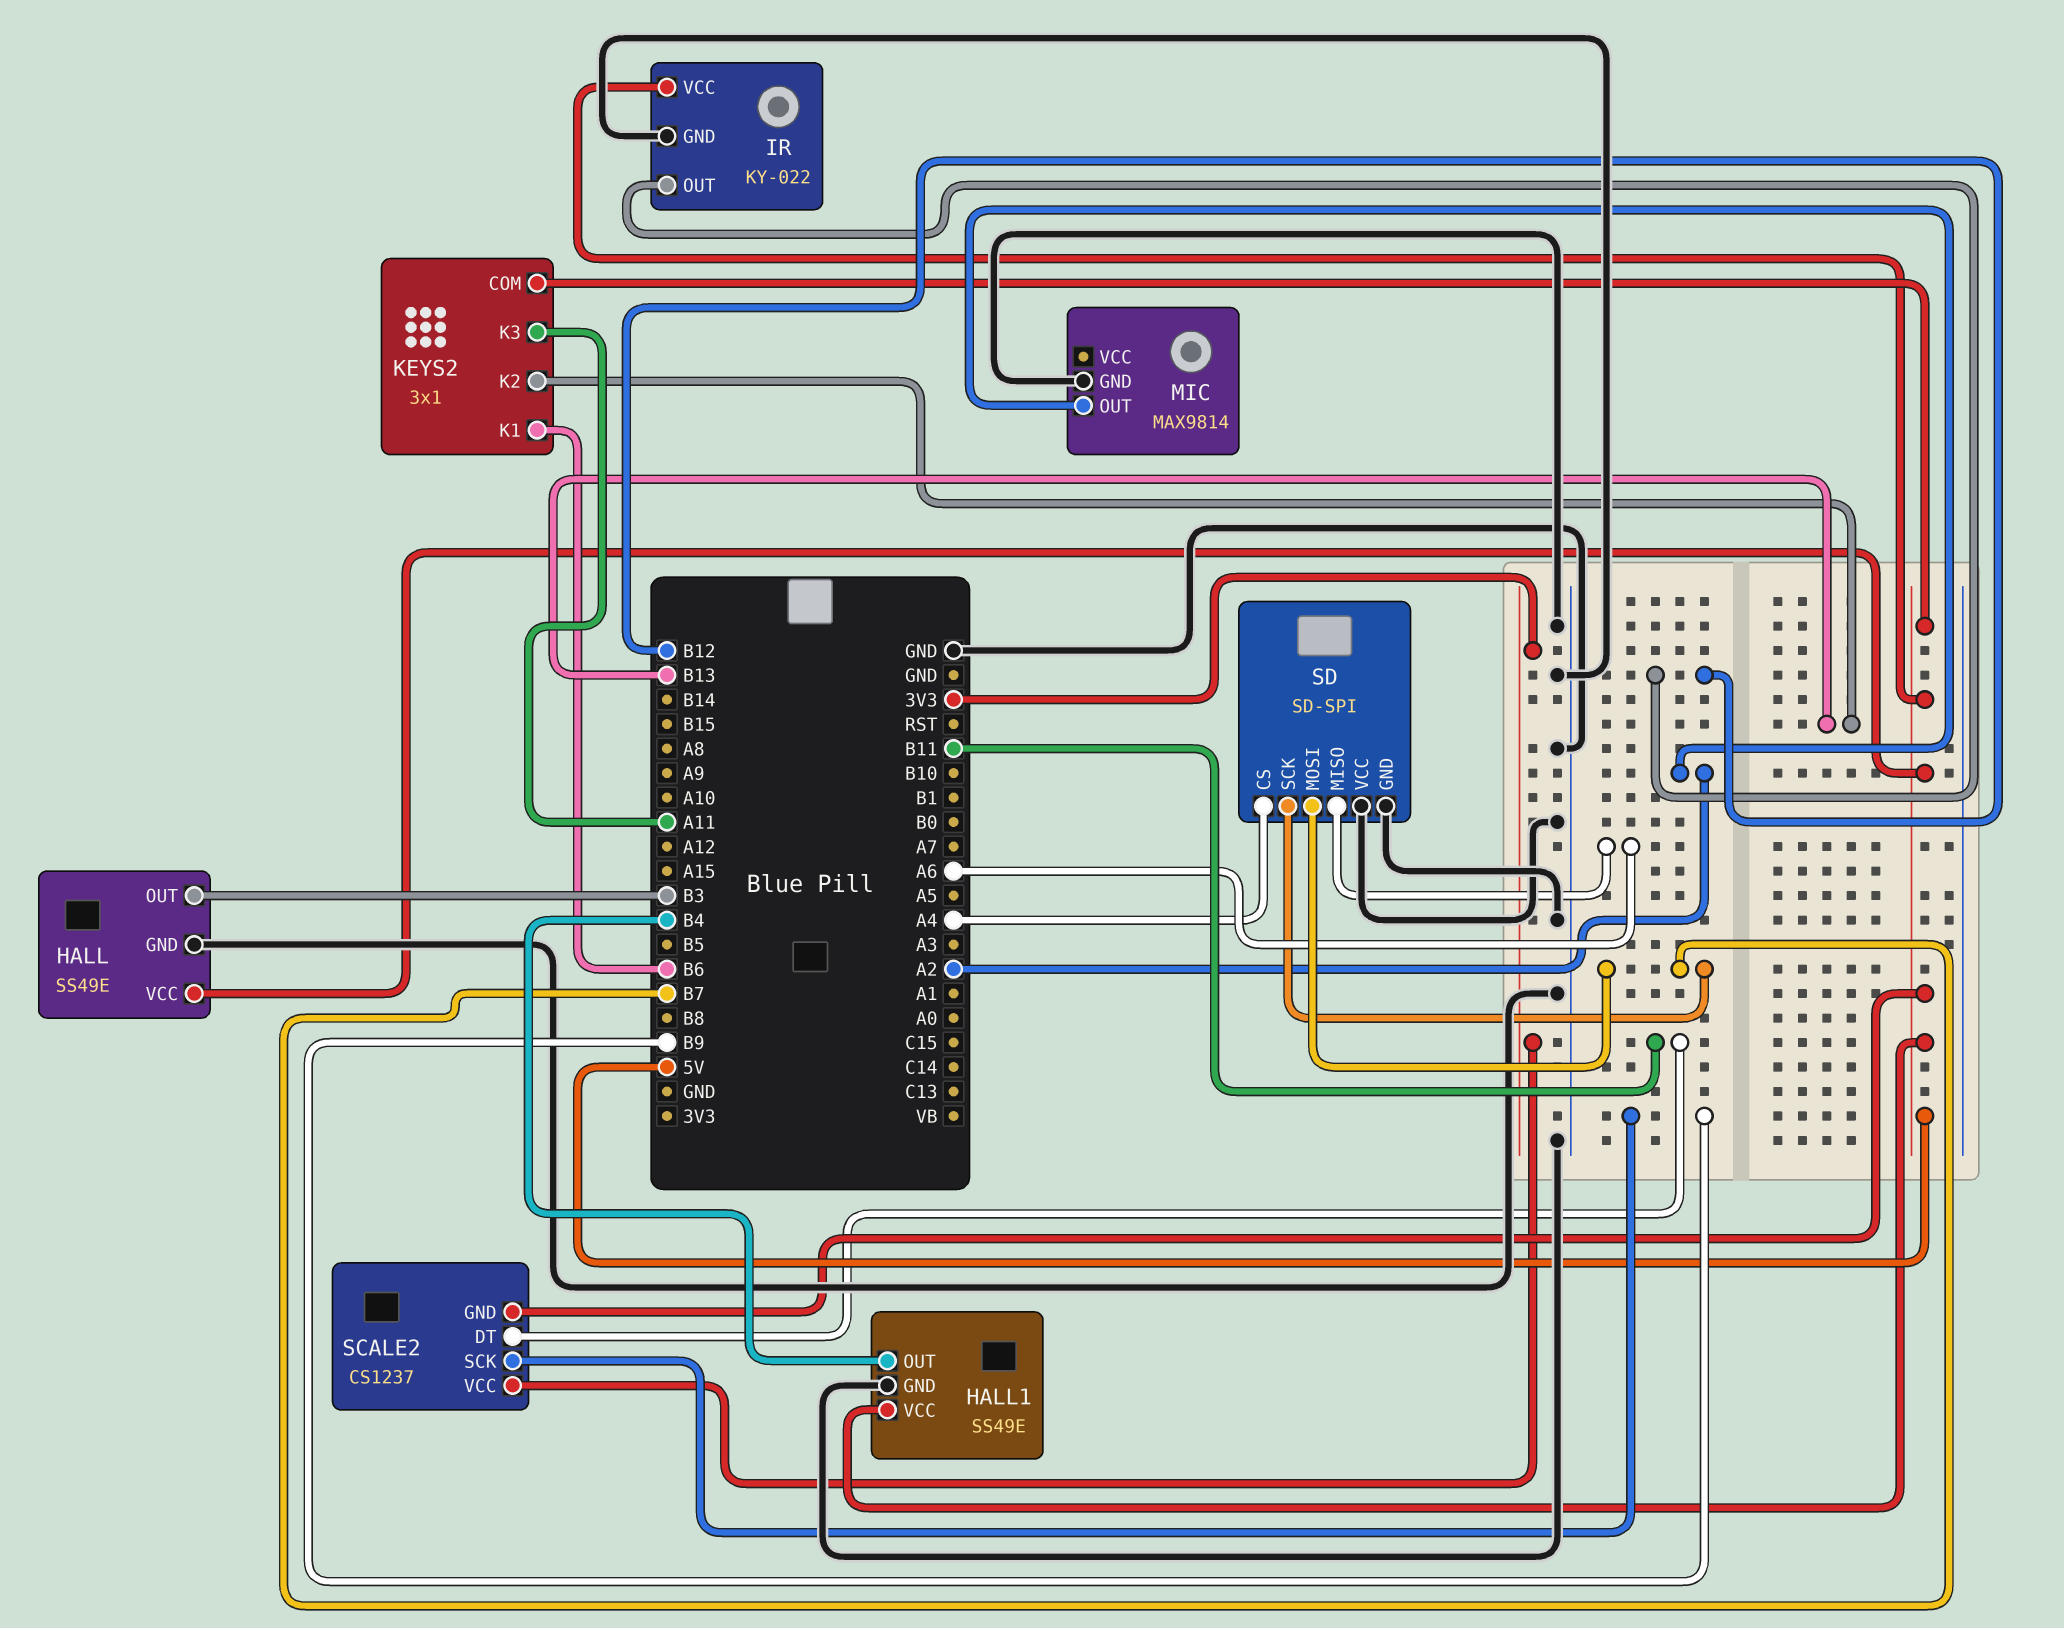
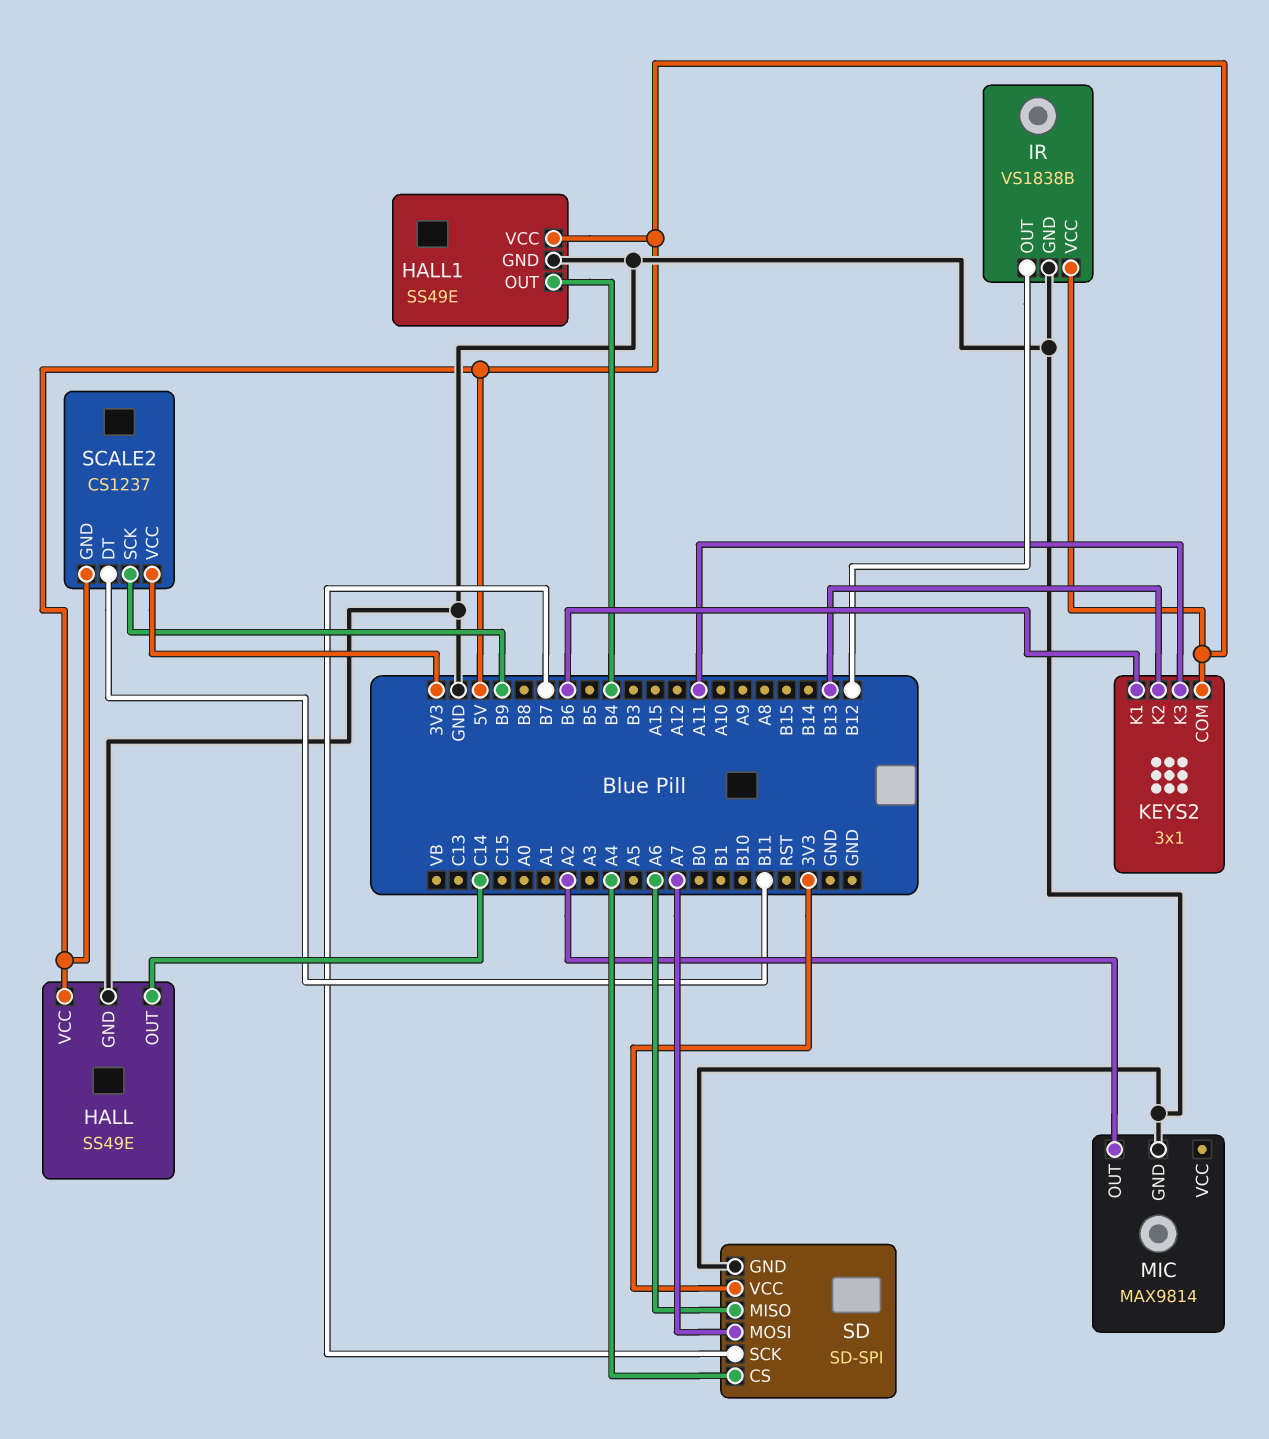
HALL pin OUT: B3 -> C14
IR: KY-022 -> VS1838B
SD pin MOSI: B7 -> A7
SD pin VCC: GND -> 3V3

